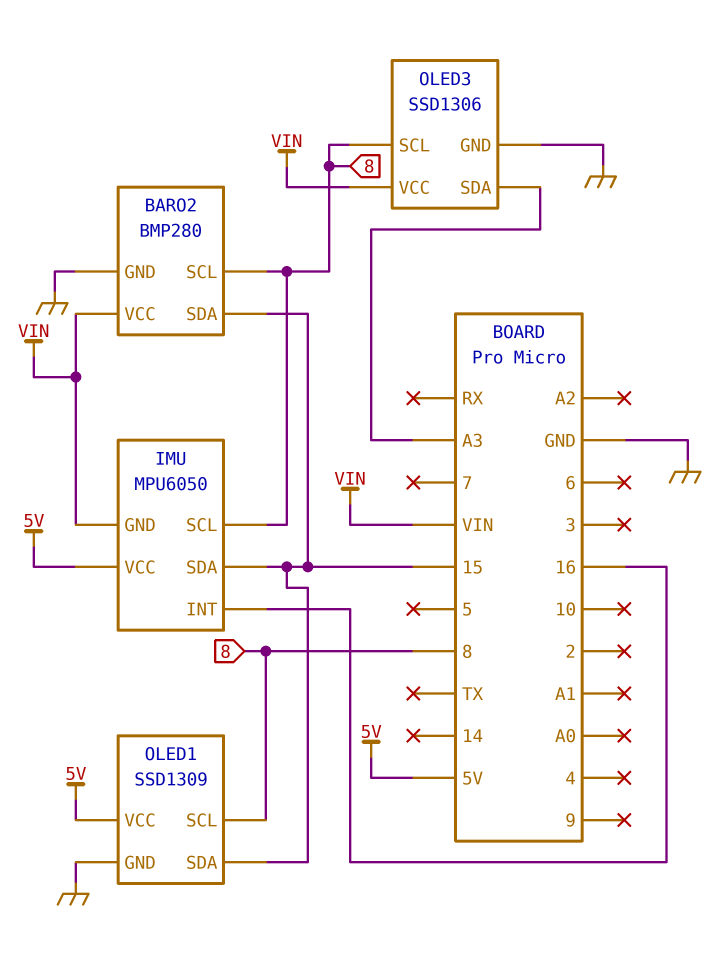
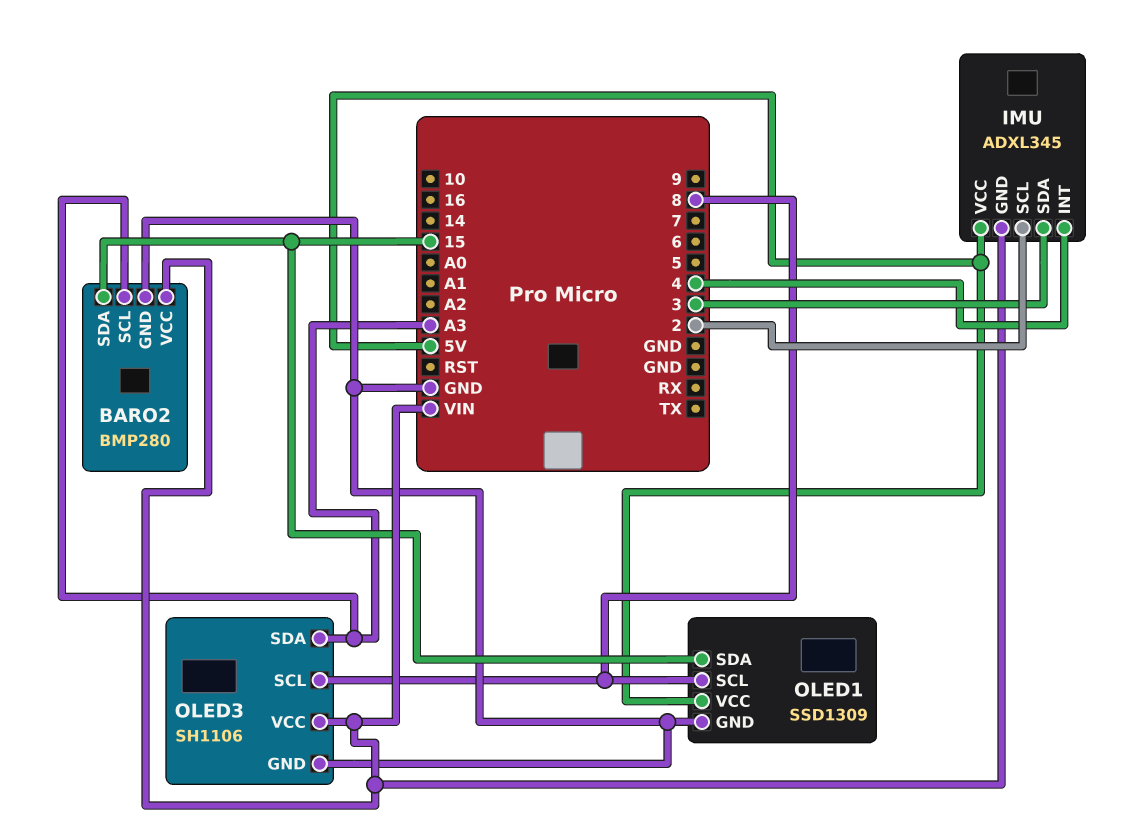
BARO2 pin SCL: 8 -> A3
IMU: MPU6050 -> ADXL345
IMU pin INT: 16 -> 4
IMU pin SCL: 8 -> 2
IMU pin SDA: 15 -> 3
OLED3: SSD1306 -> SH1106

